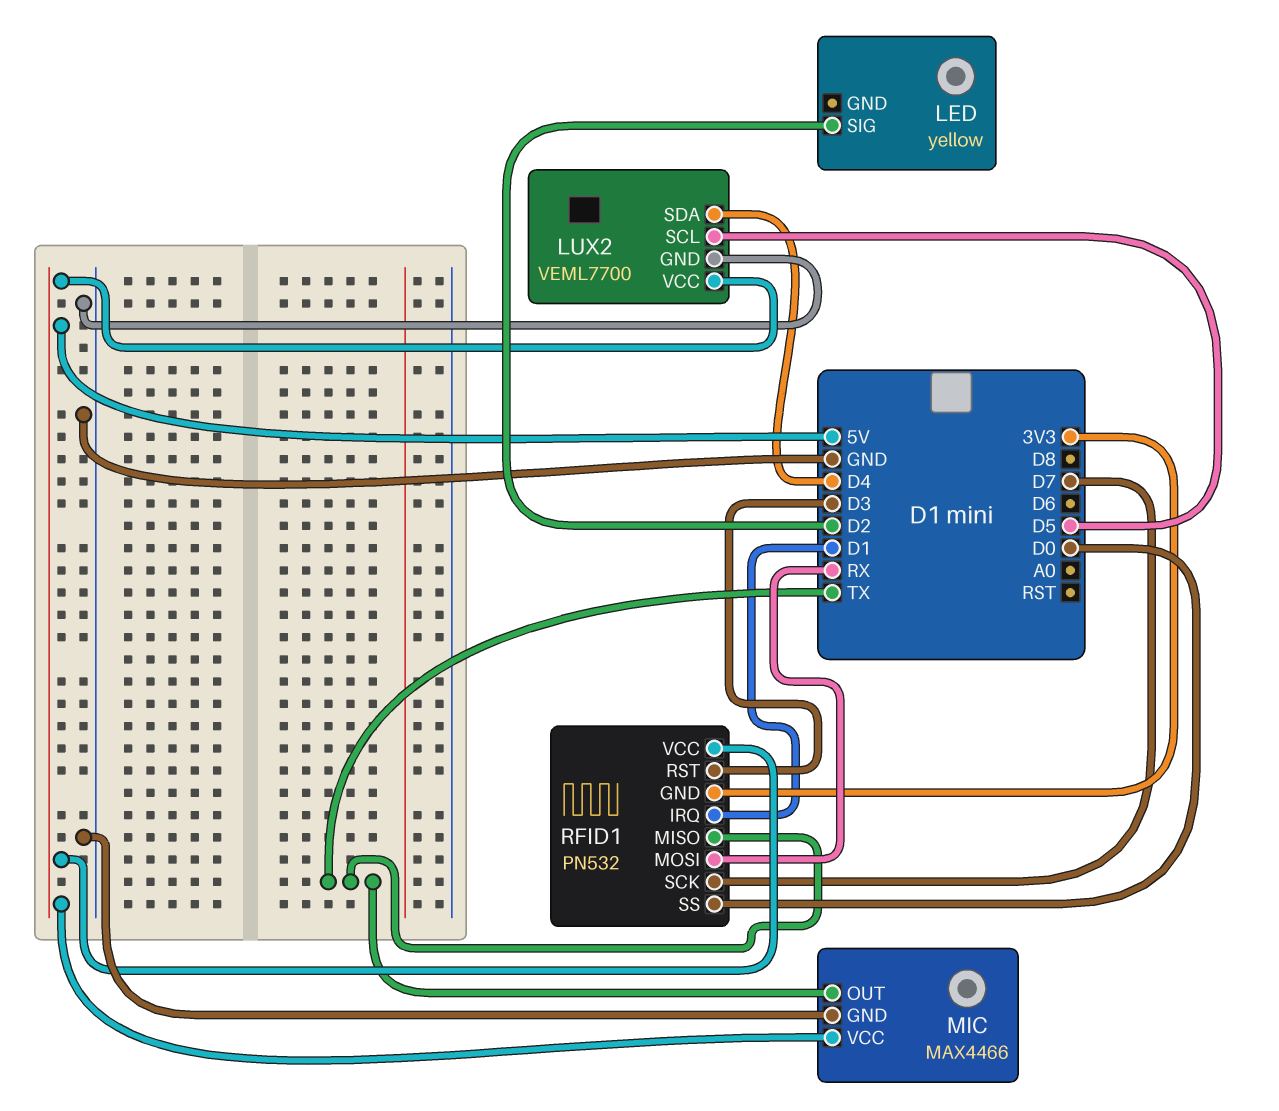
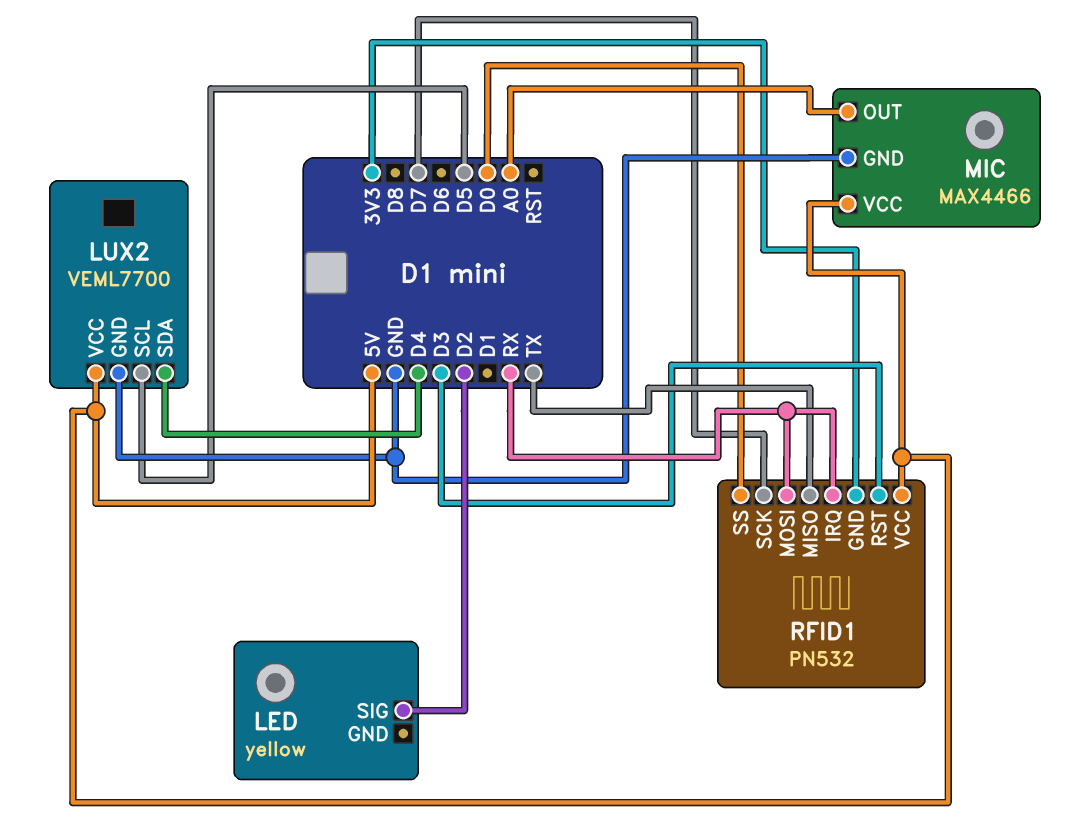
MIC pin OUT: TX -> A0
RFID1 pin IRQ: D1 -> RX

